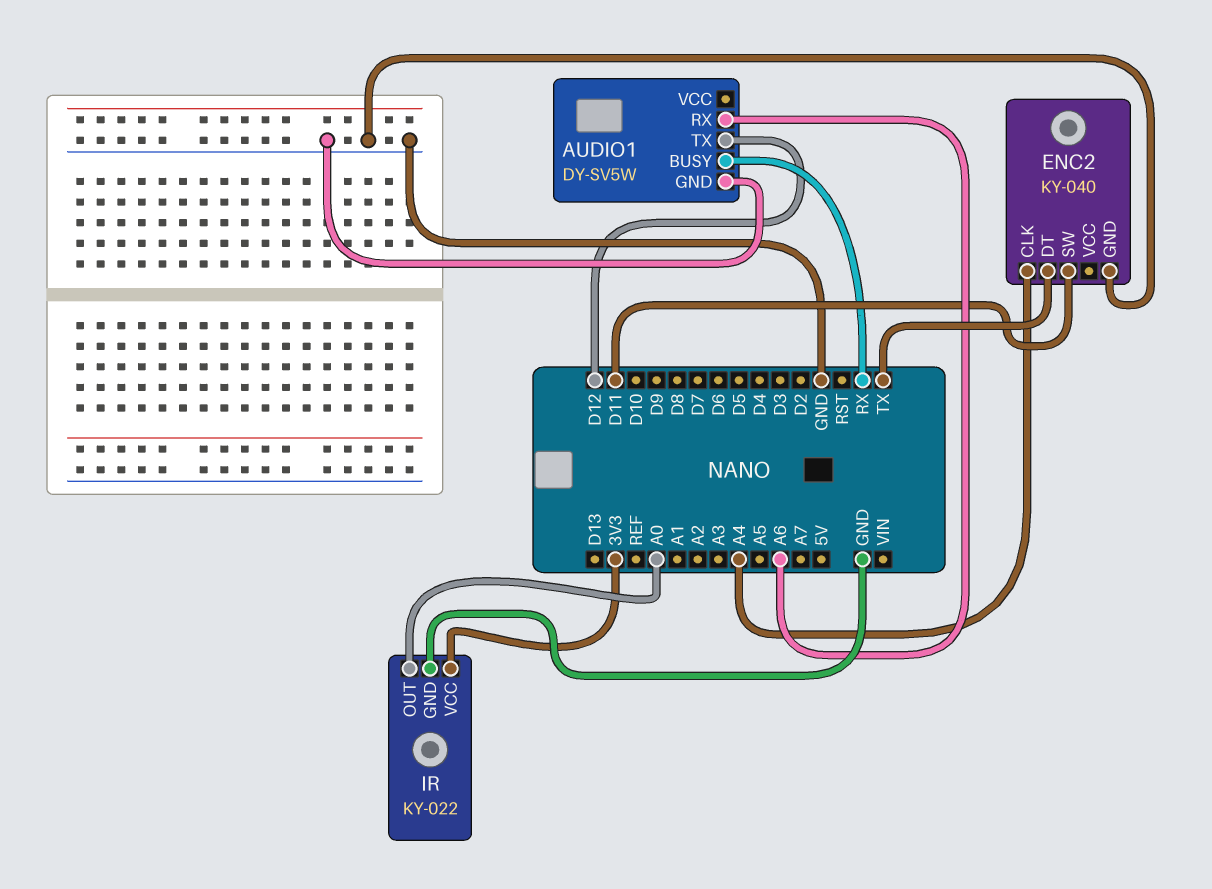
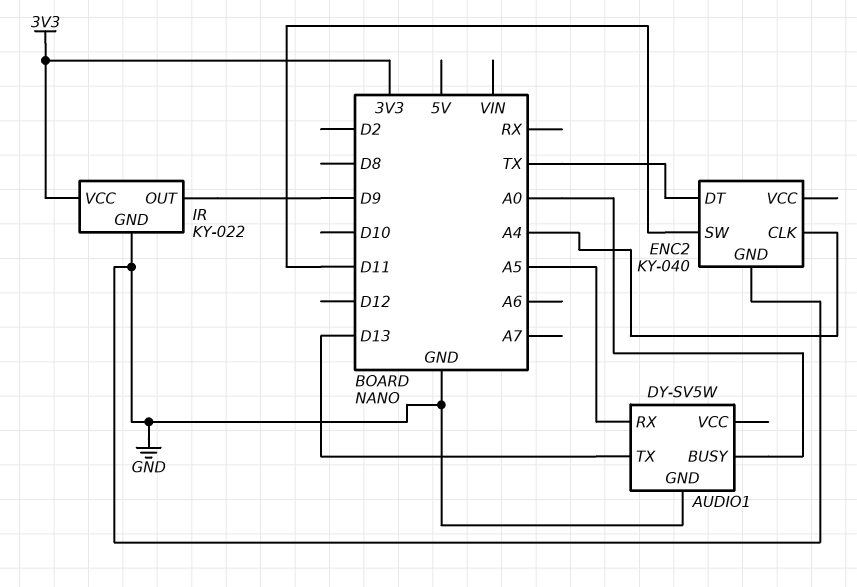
AUDIO1 pin BUSY: RX -> A0
AUDIO1 pin RX: A6 -> A5
AUDIO1 pin TX: D12 -> D13
IR pin OUT: A0 -> D9

